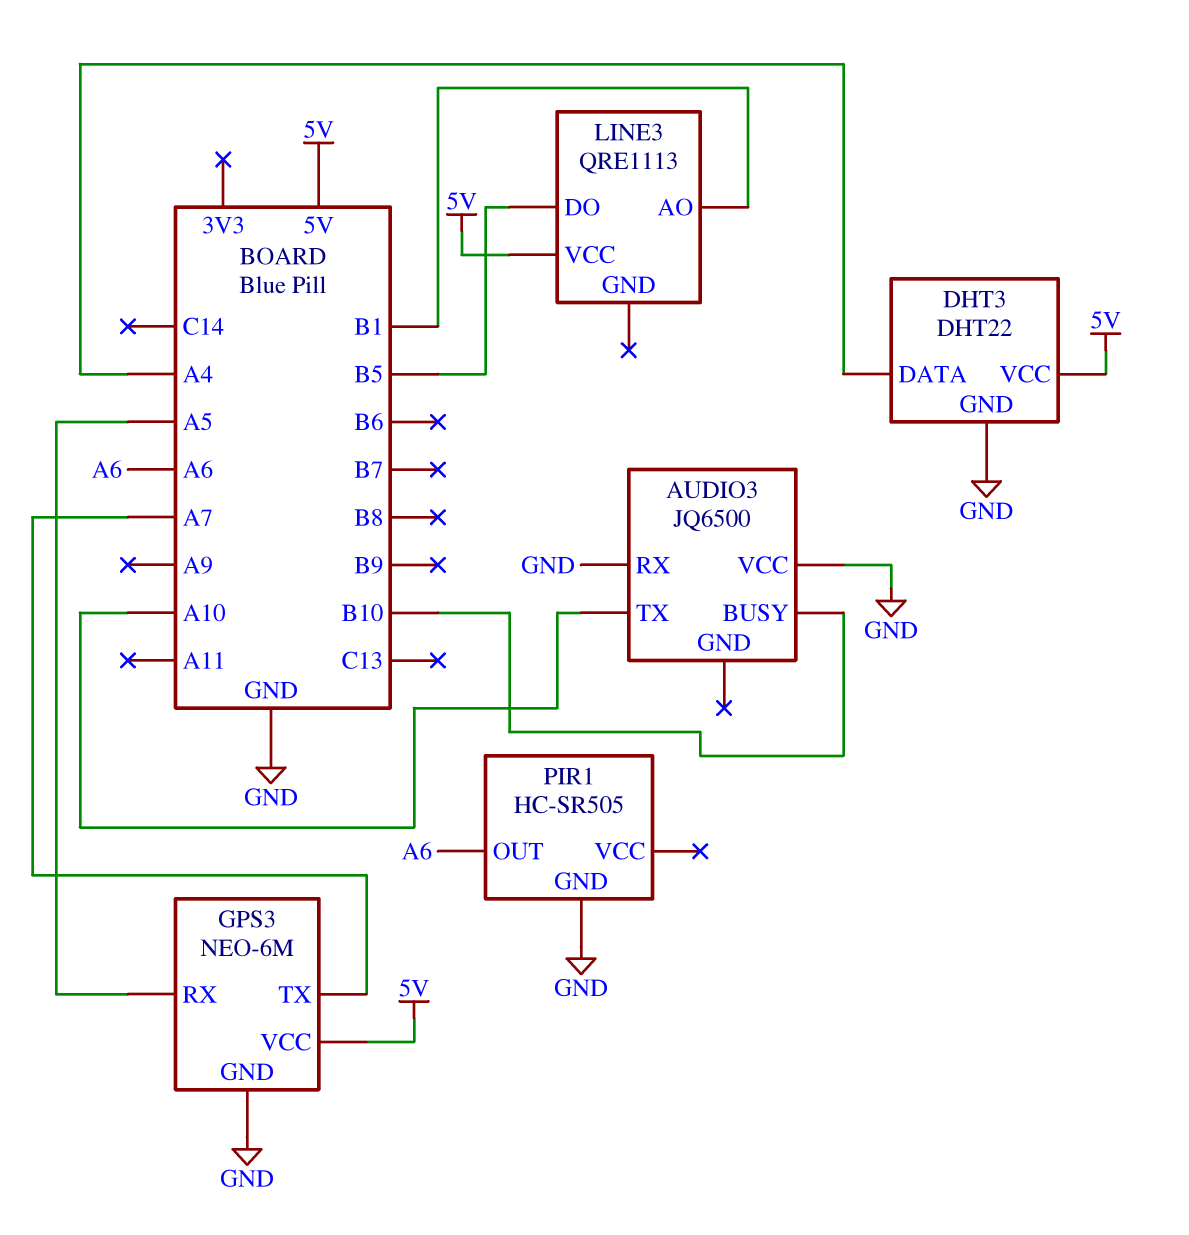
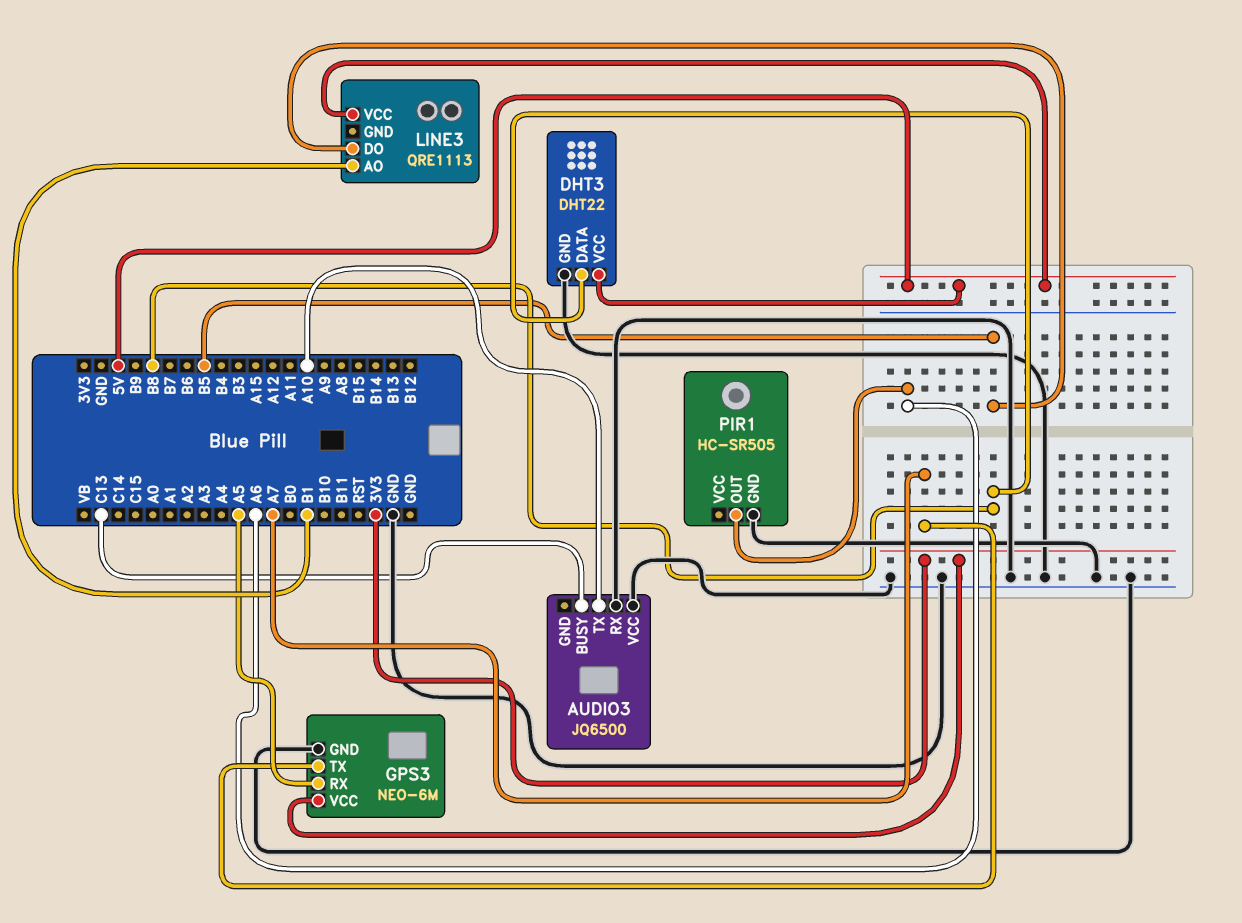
AUDIO3 pin BUSY: B10 -> C13
DHT3 pin DATA: A4 -> B8
GPS3 pin VCC: 5V -> 3V3

